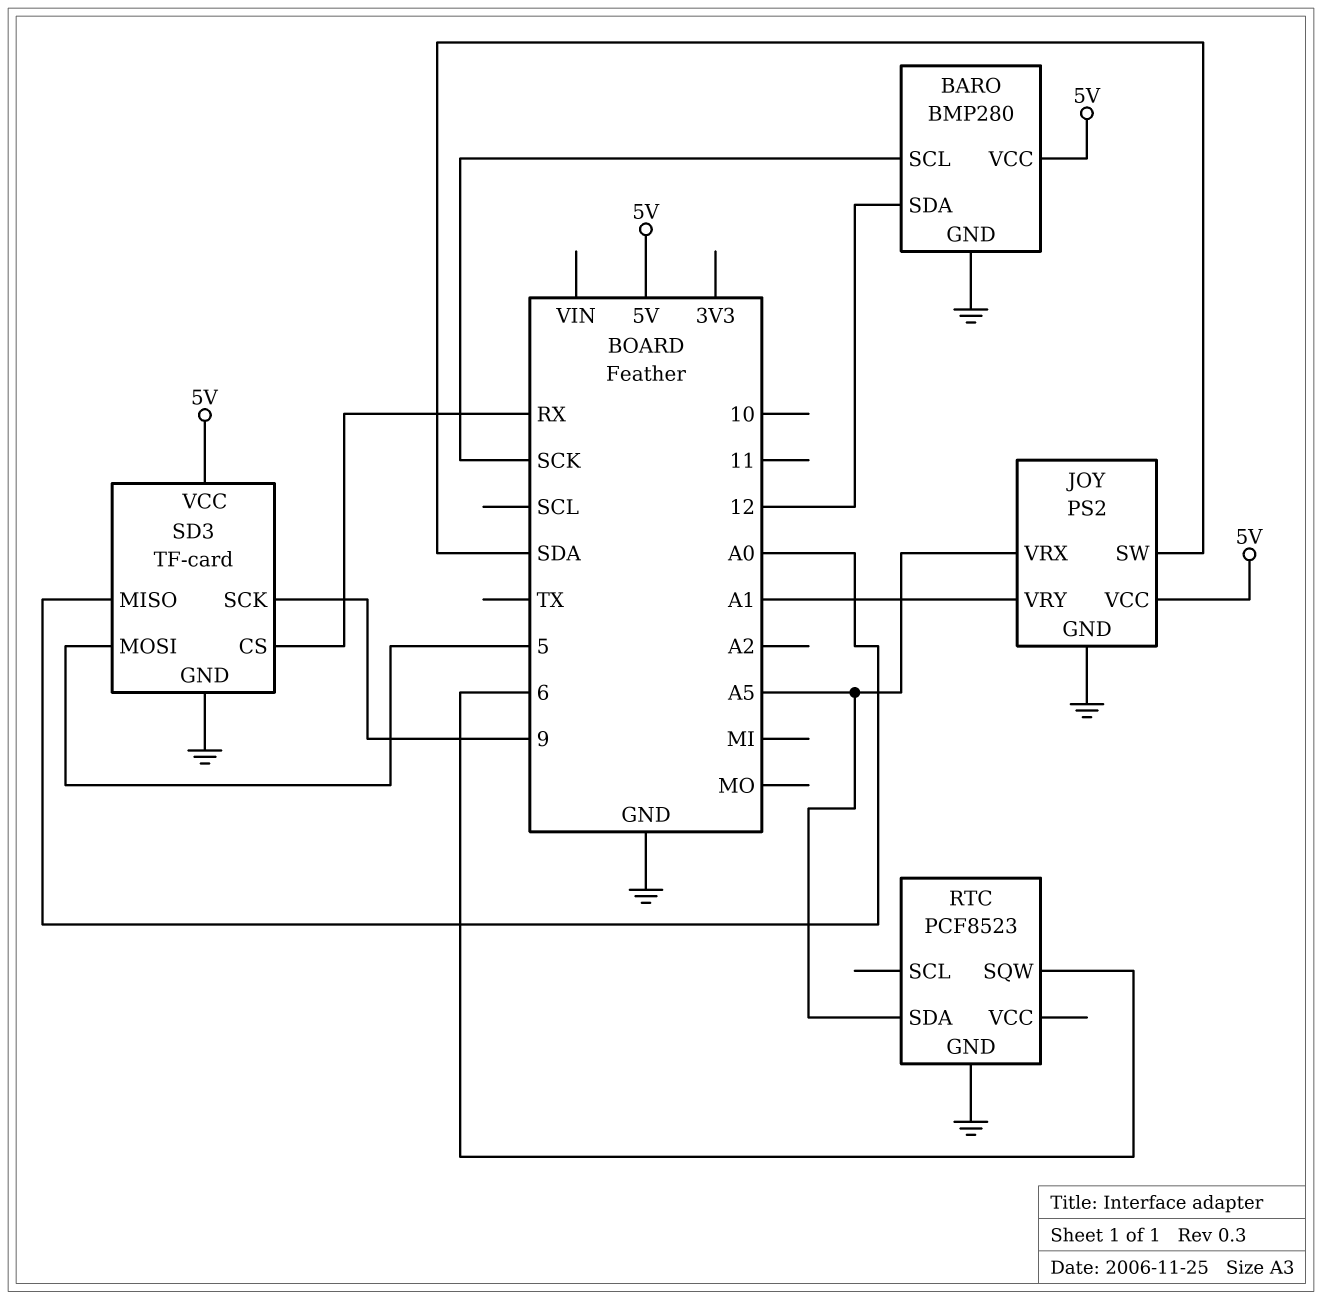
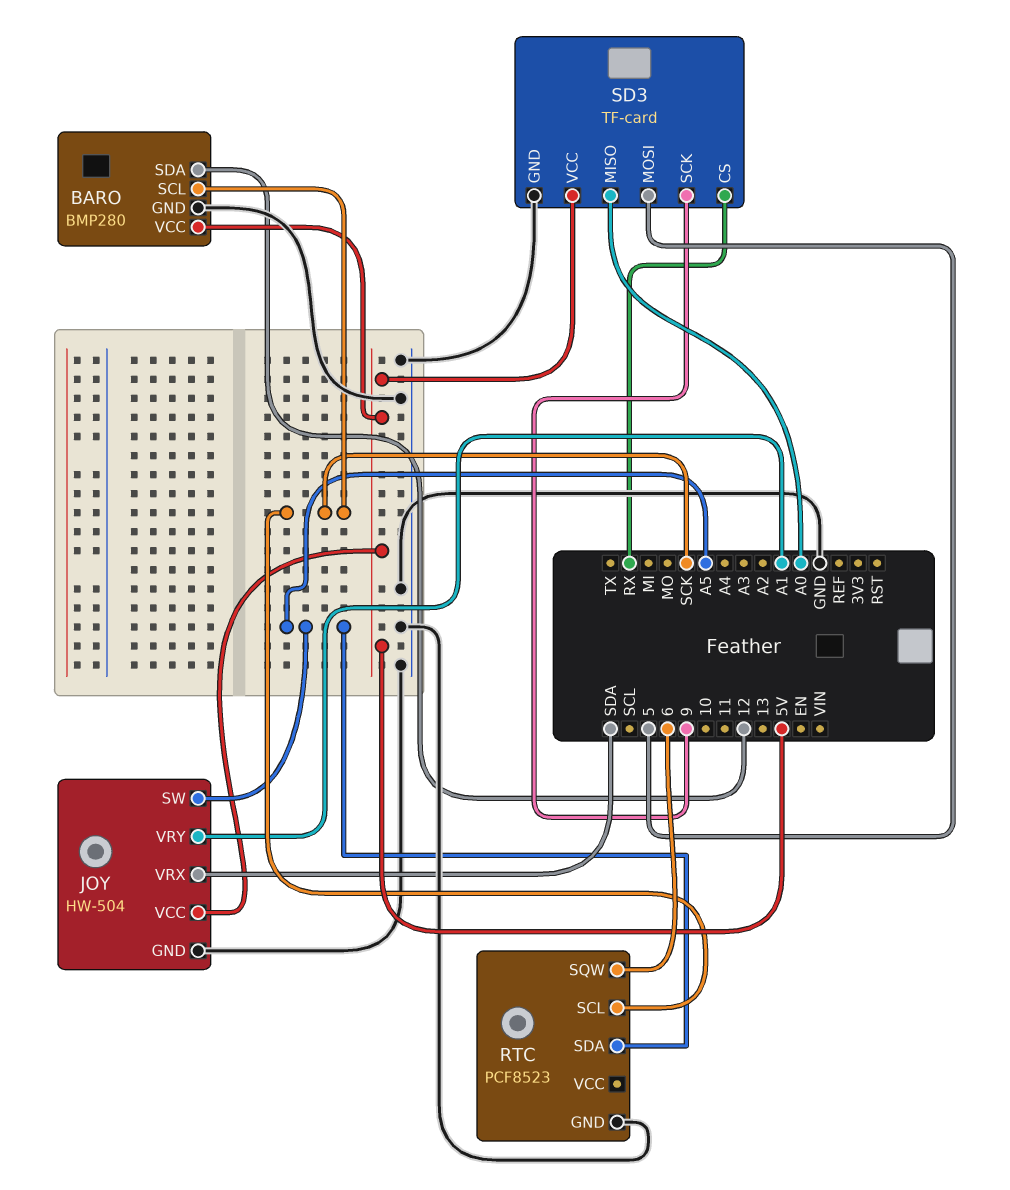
JOY: PS2 -> HW-504
JOY pin SW: SDA -> A5
JOY pin VRX: A5 -> SDA
RTC pin SCL: none -> SCK

